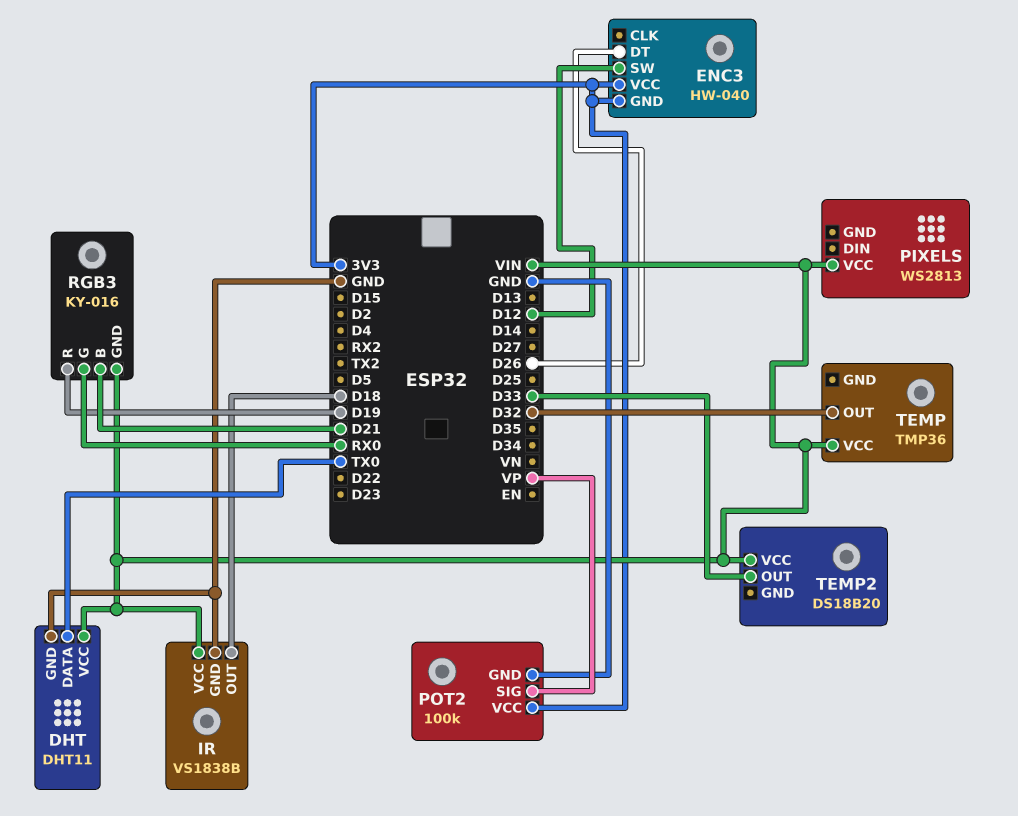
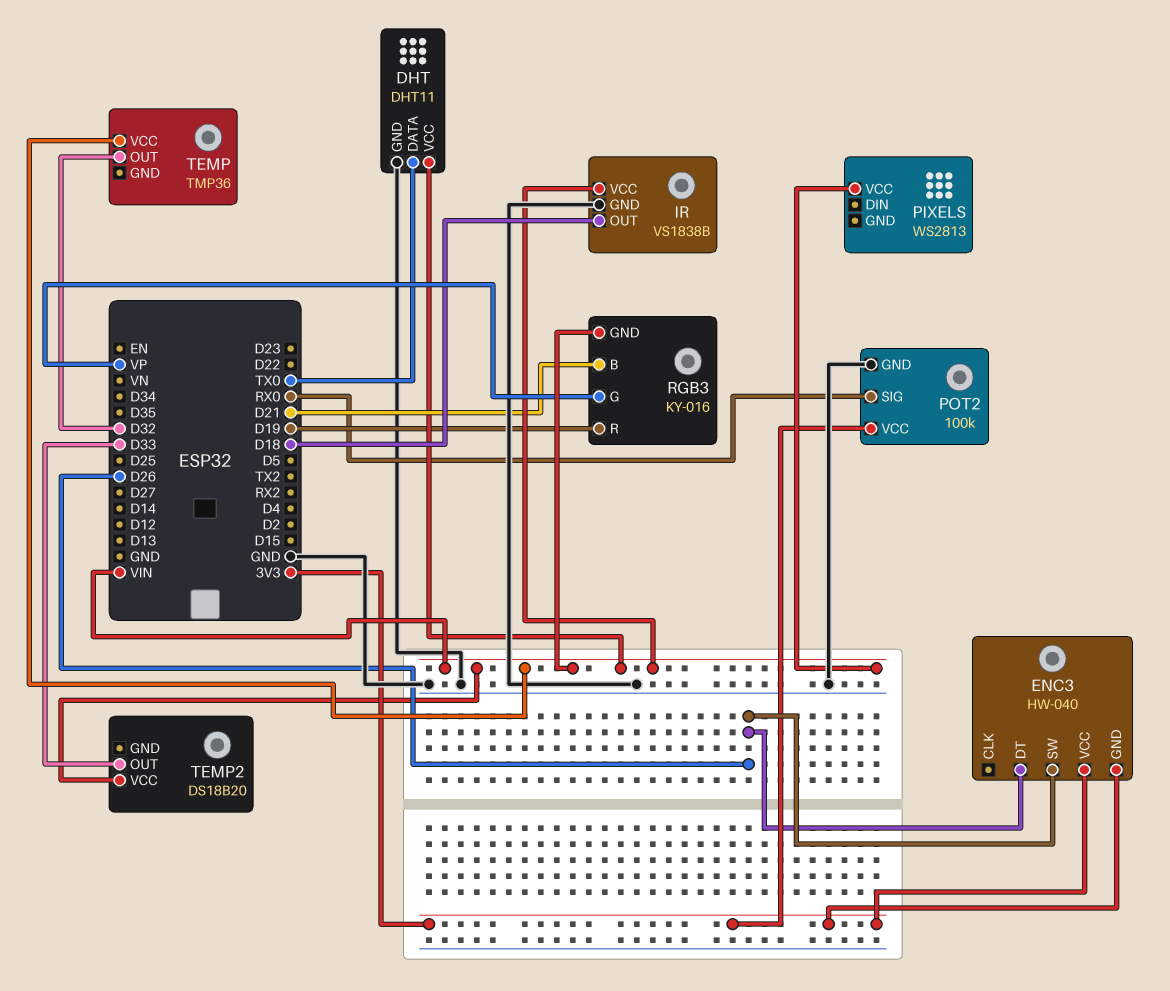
ENC3 pin SW: D12 -> D26
POT2 pin SIG: VP -> RX0
RGB3 pin G: RX0 -> VP

